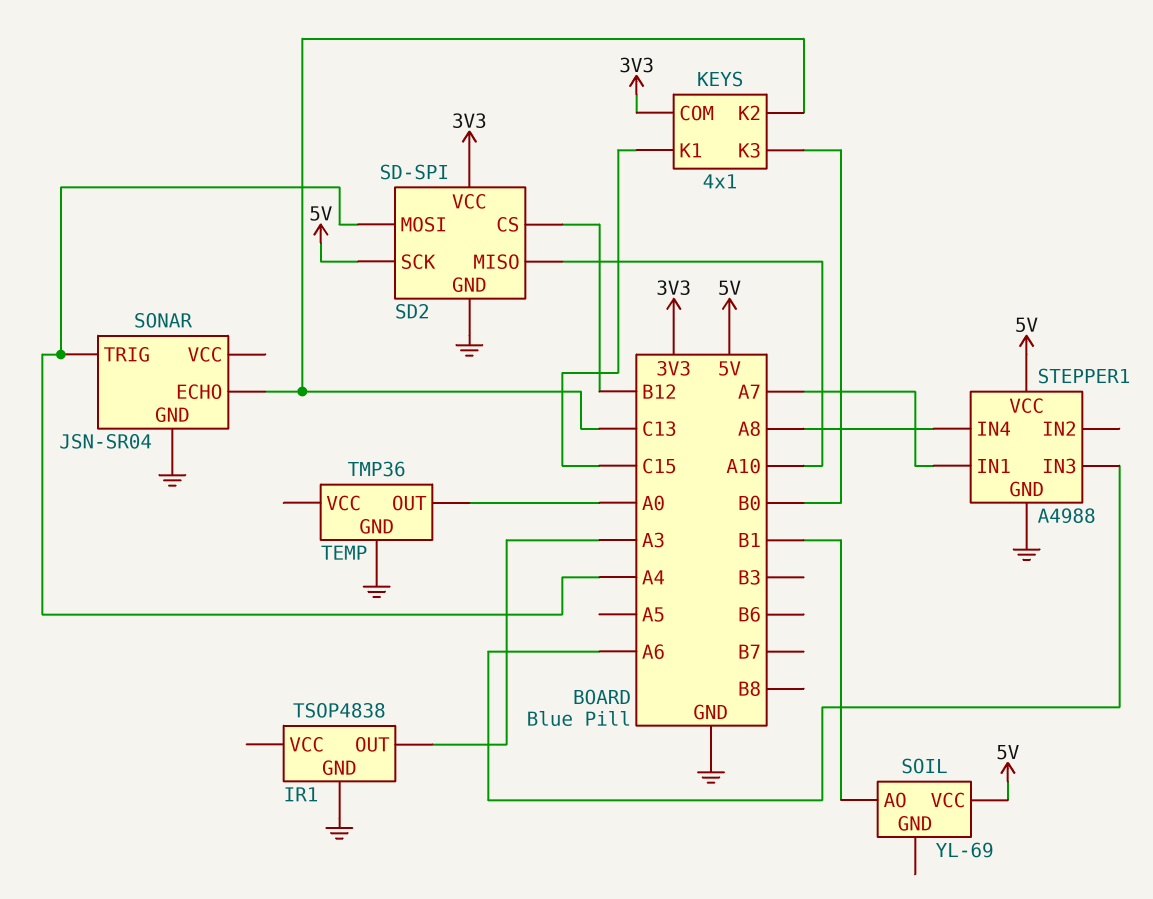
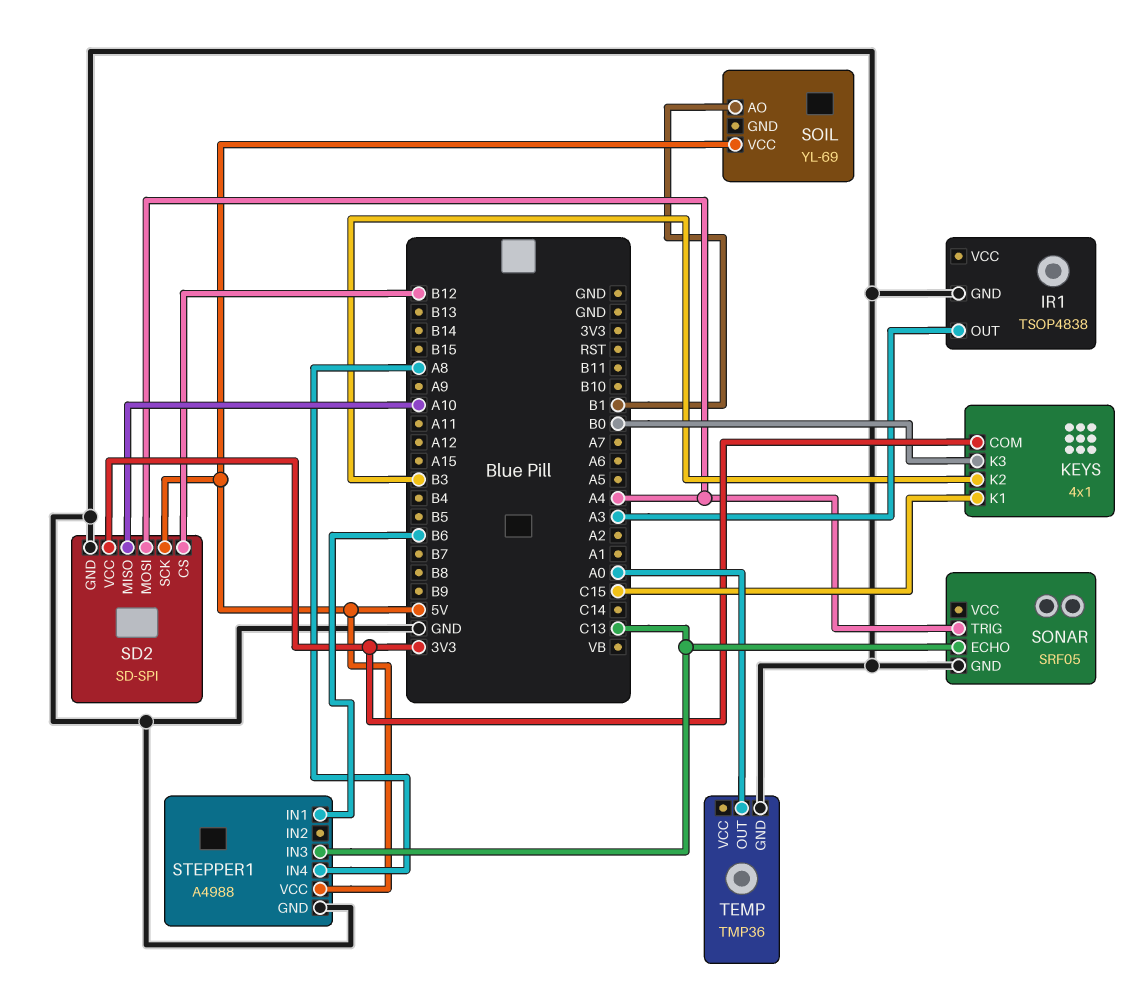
KEYS pin K2: C13 -> B3
SONAR: JSN-SR04 -> SRF05
STEPPER1 pin IN1: A7 -> B6
STEPPER1 pin IN3: A6 -> C13

